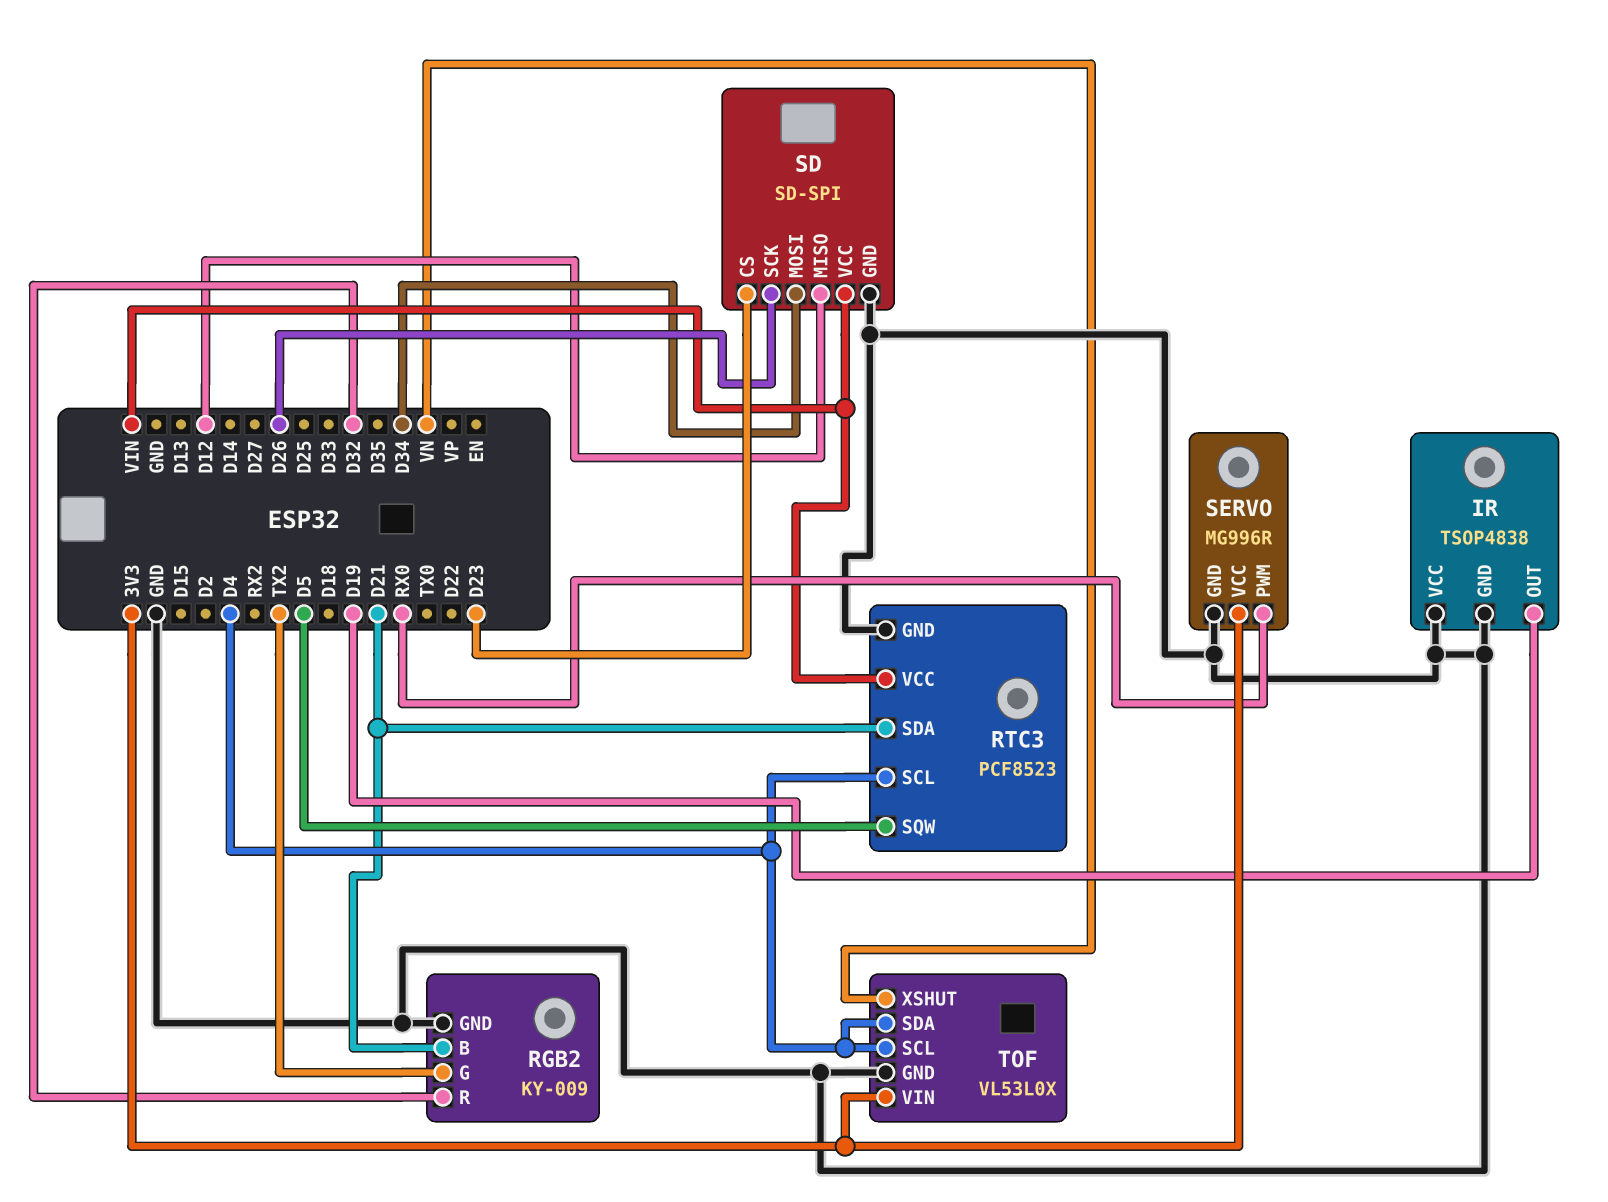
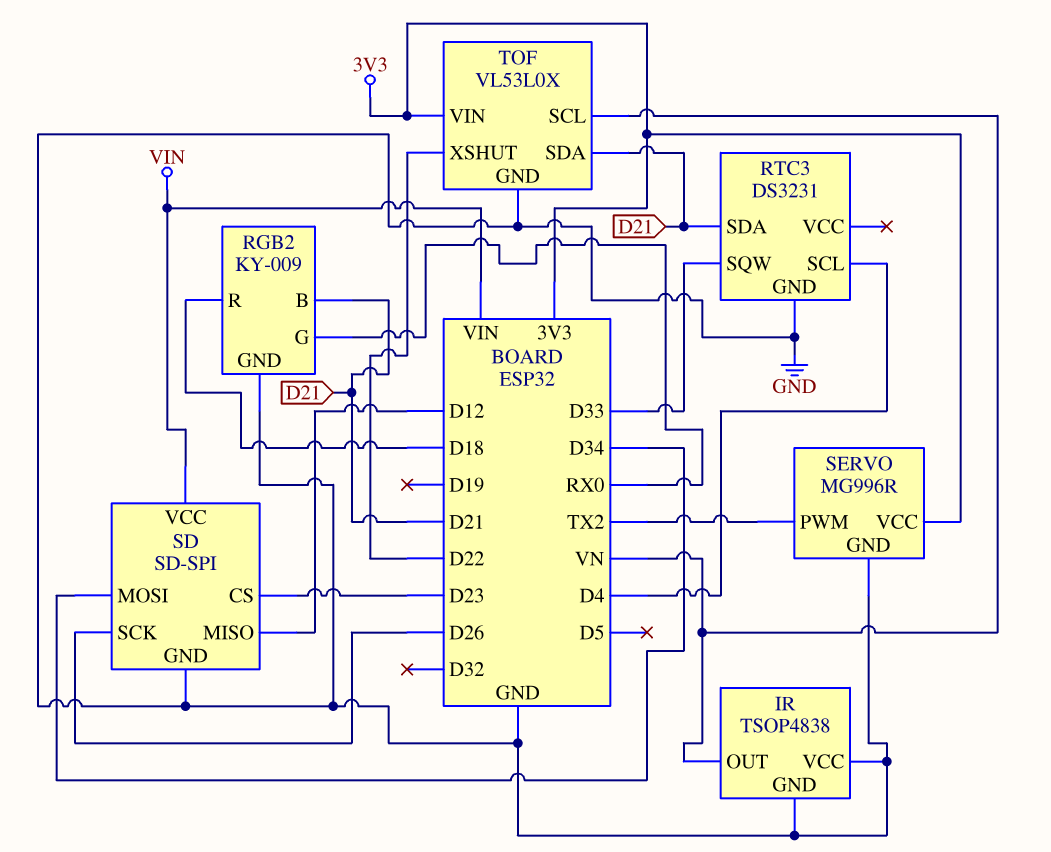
IR pin OUT: D19 -> VN
RGB2 pin G: TX2 -> RX0
RGB2 pin R: D32 -> D18
RTC3: PCF8523 -> DS3231
RTC3 pin SQW: D5 -> D33
RTC3 pin VCC: VIN -> none
SERVO pin PWM: RX0 -> TX2
TOF pin SCL: D4 -> VN
TOF pin SDA: D4 -> D21
TOF pin XSHUT: VN -> D22

